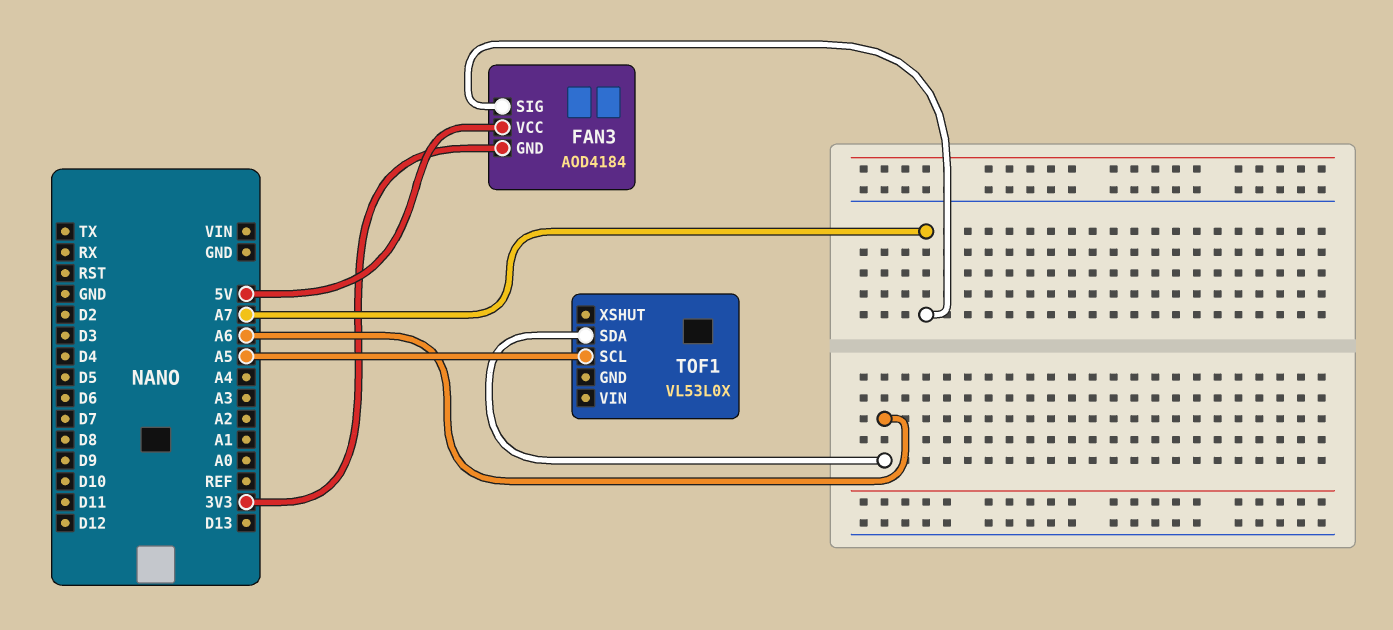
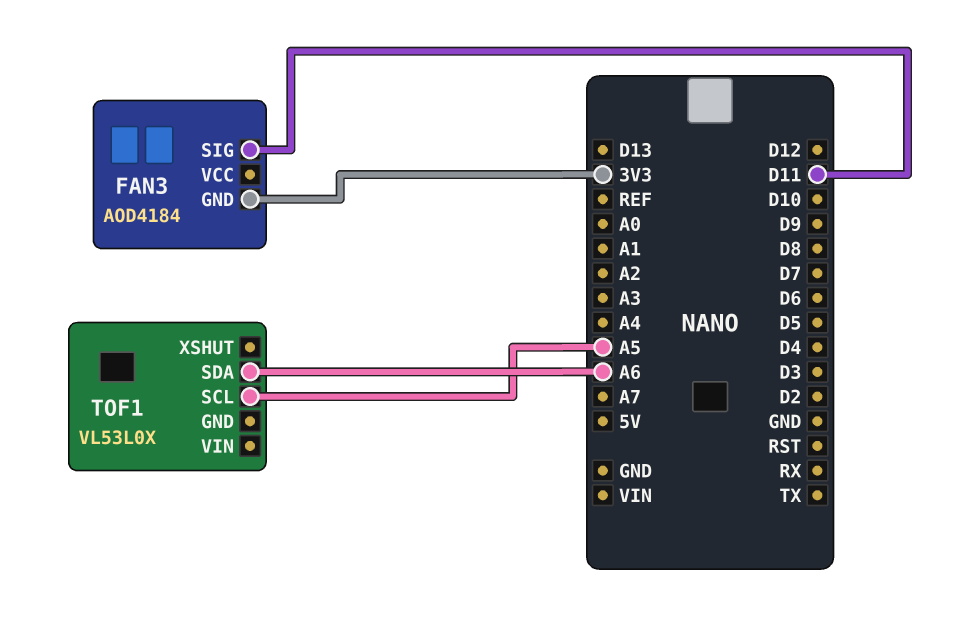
FAN3 pin SIG: A7 -> D11
FAN3 pin VCC: 5V -> none

